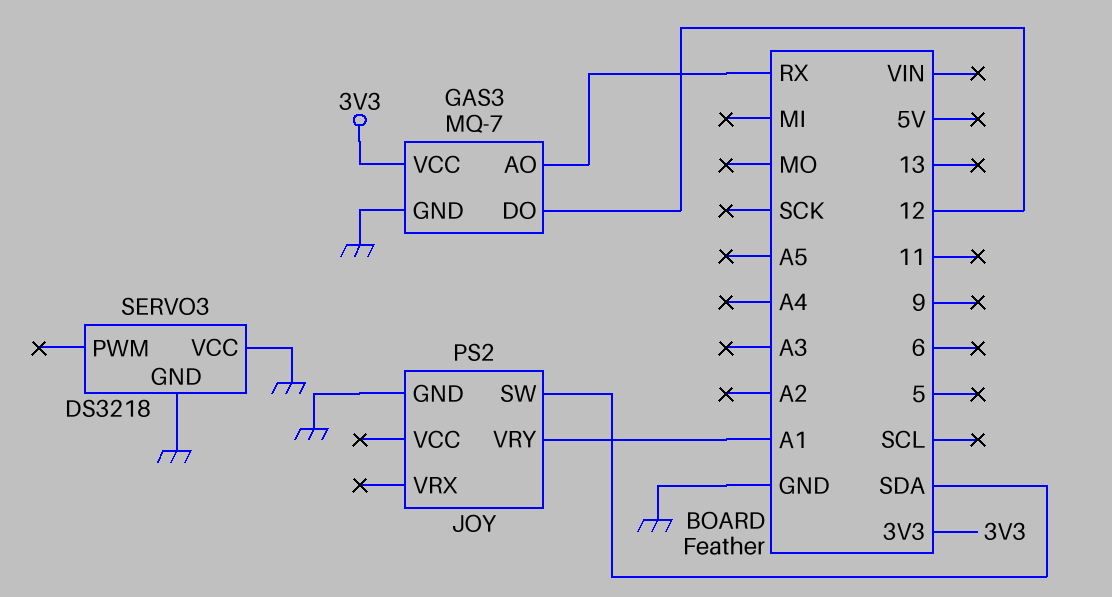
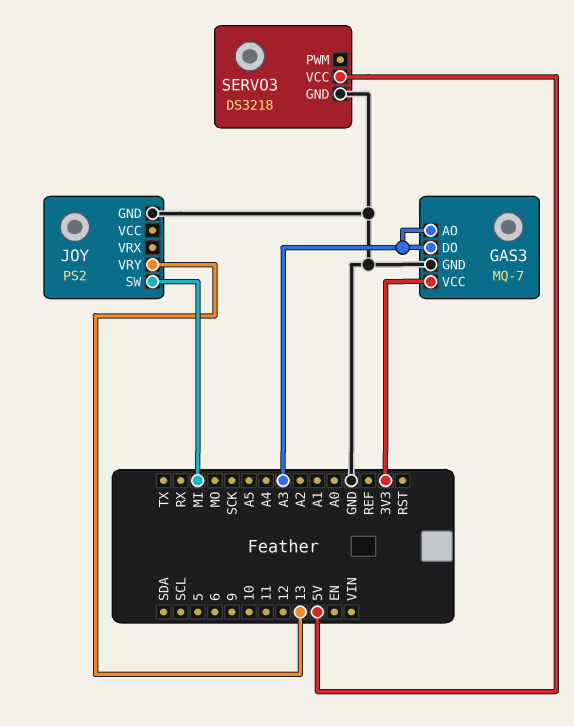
GAS3 pin AO: RX -> A3
GAS3 pin DO: 12 -> A3
JOY pin SW: SDA -> MI
JOY pin VRY: A1 -> 13
SERVO3 pin VCC: GND -> 5V

